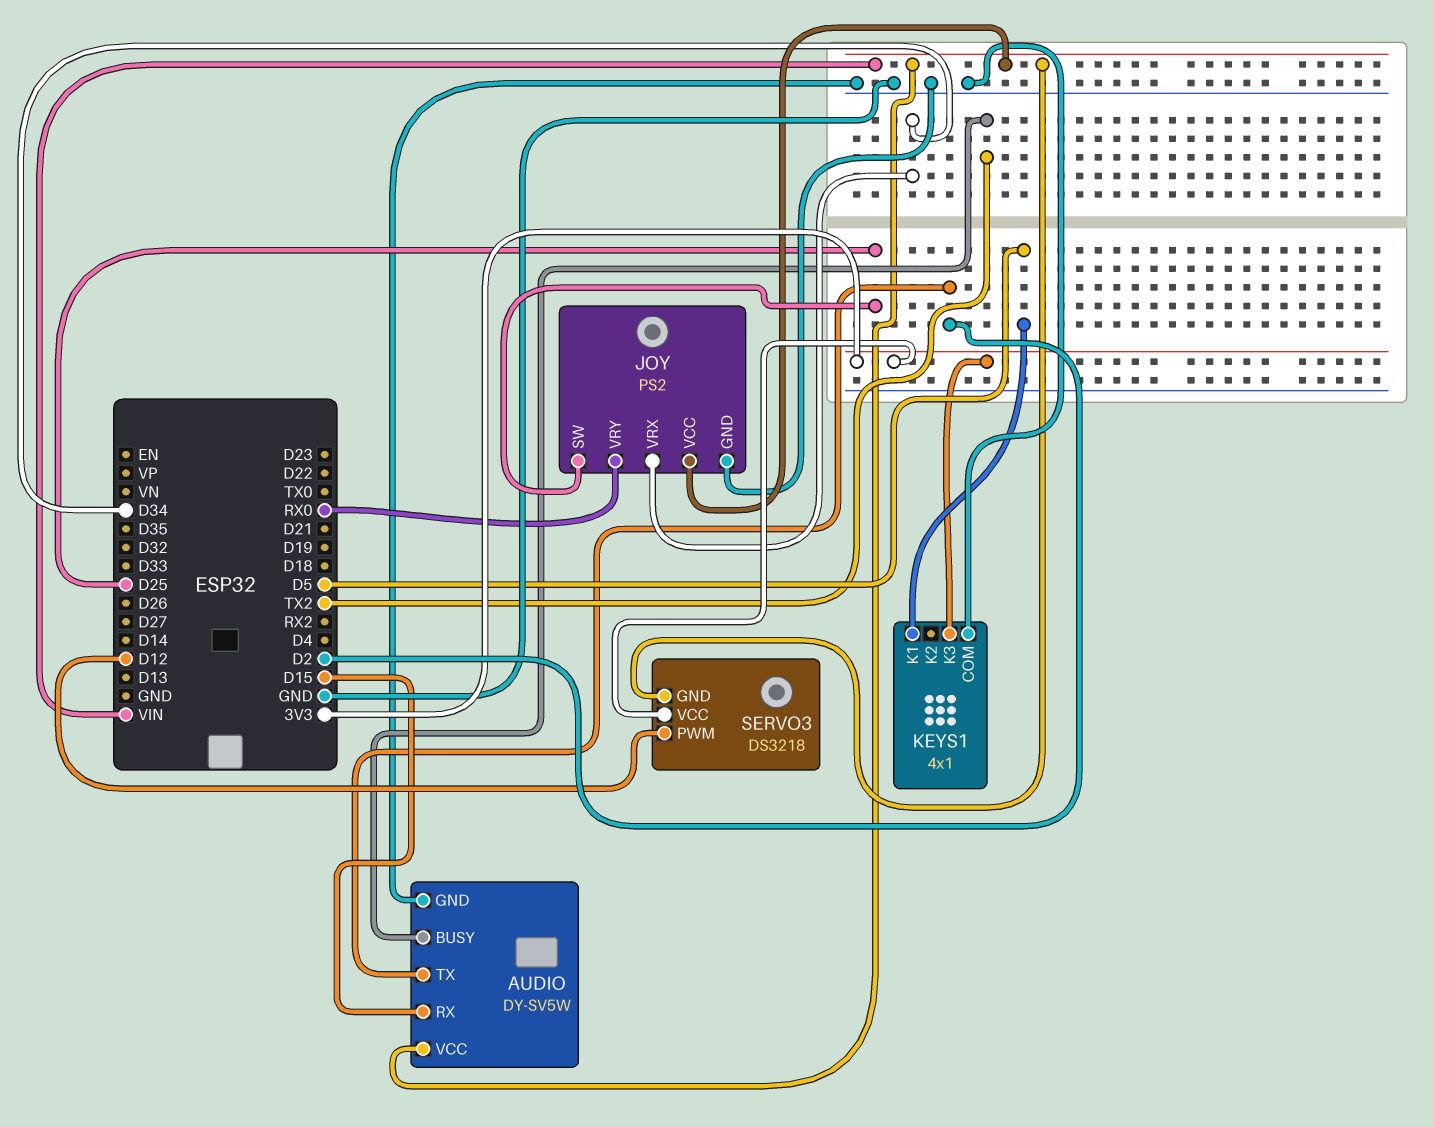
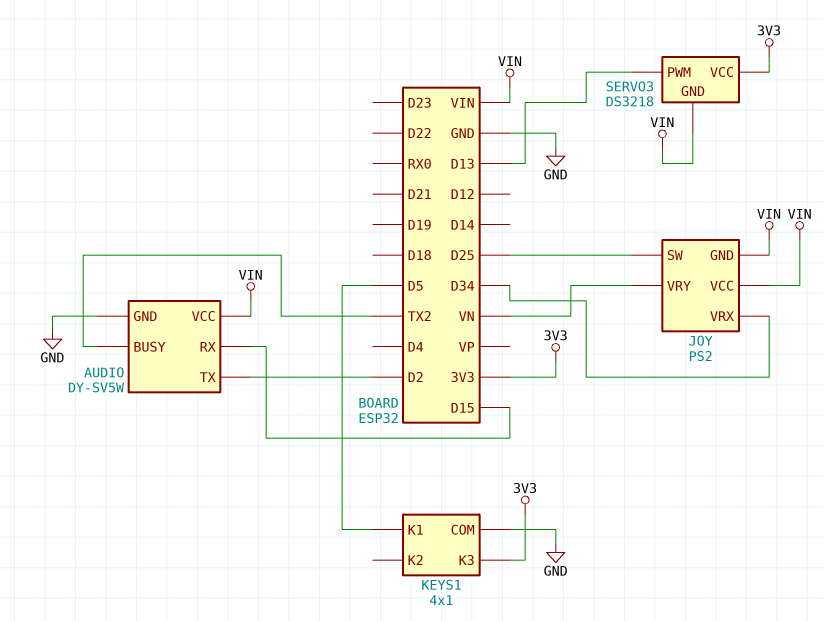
JOY pin GND: GND -> VIN
JOY pin VRY: RX0 -> VN
SERVO3 pin PWM: D12 -> D13

